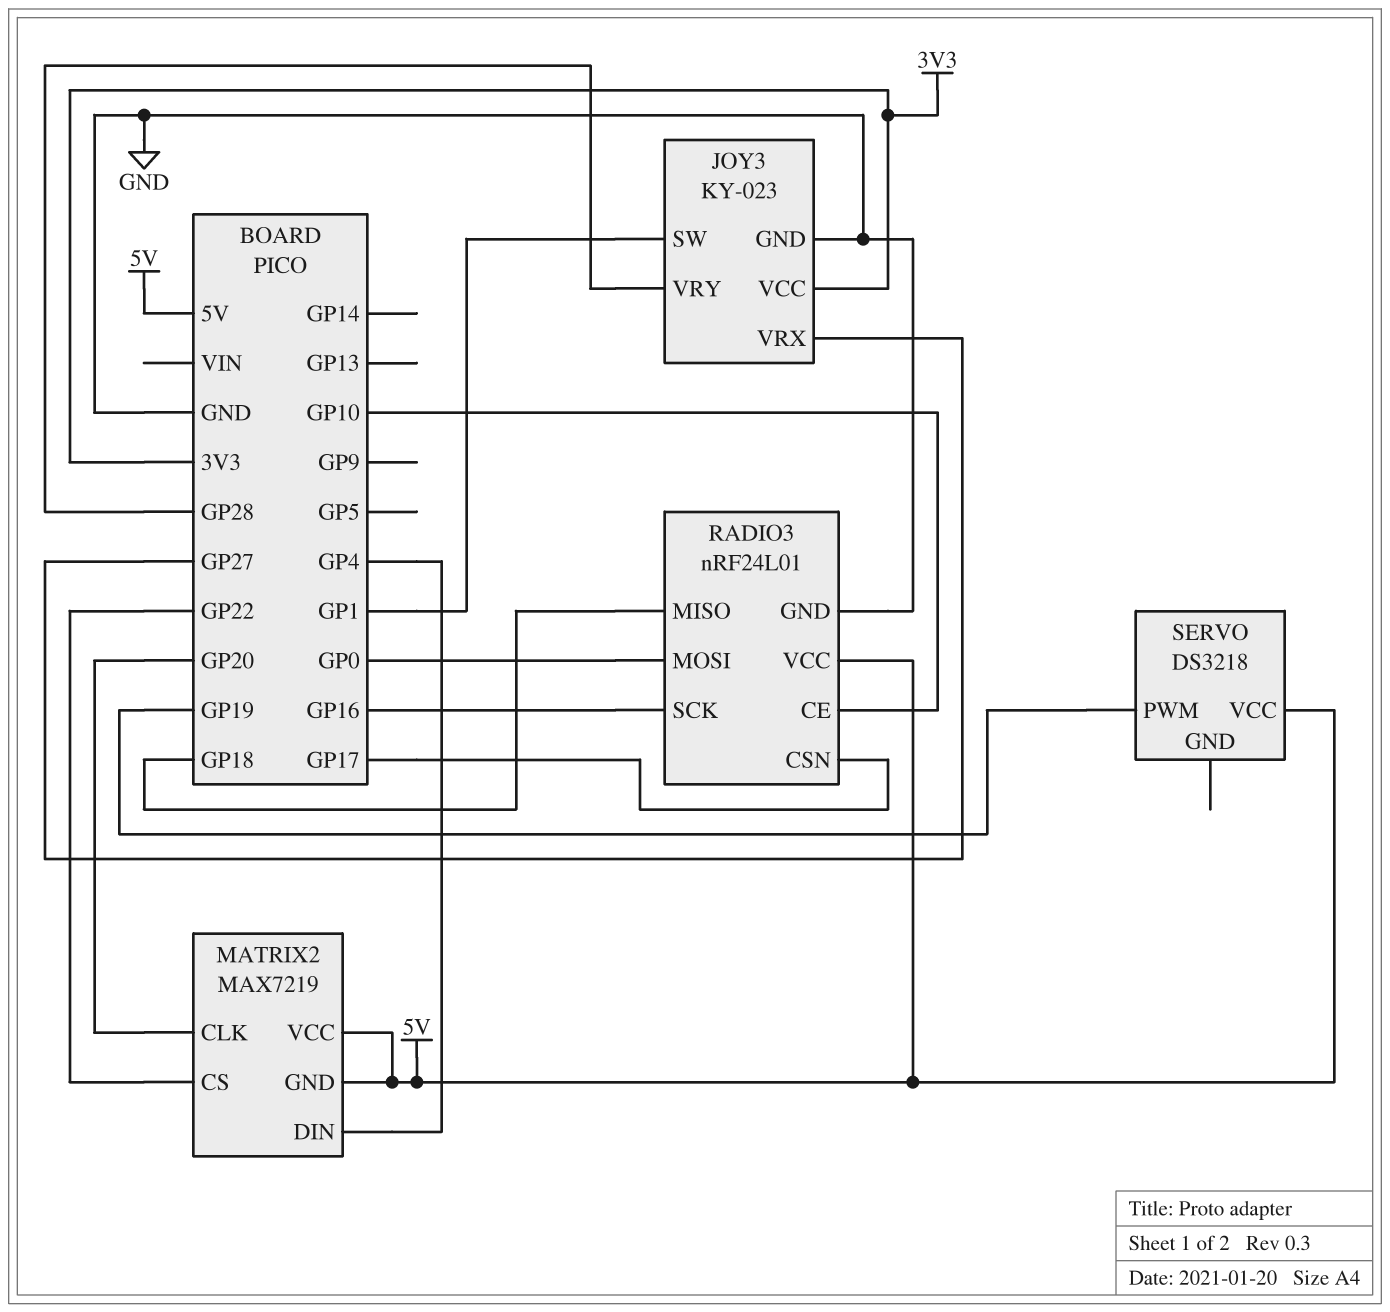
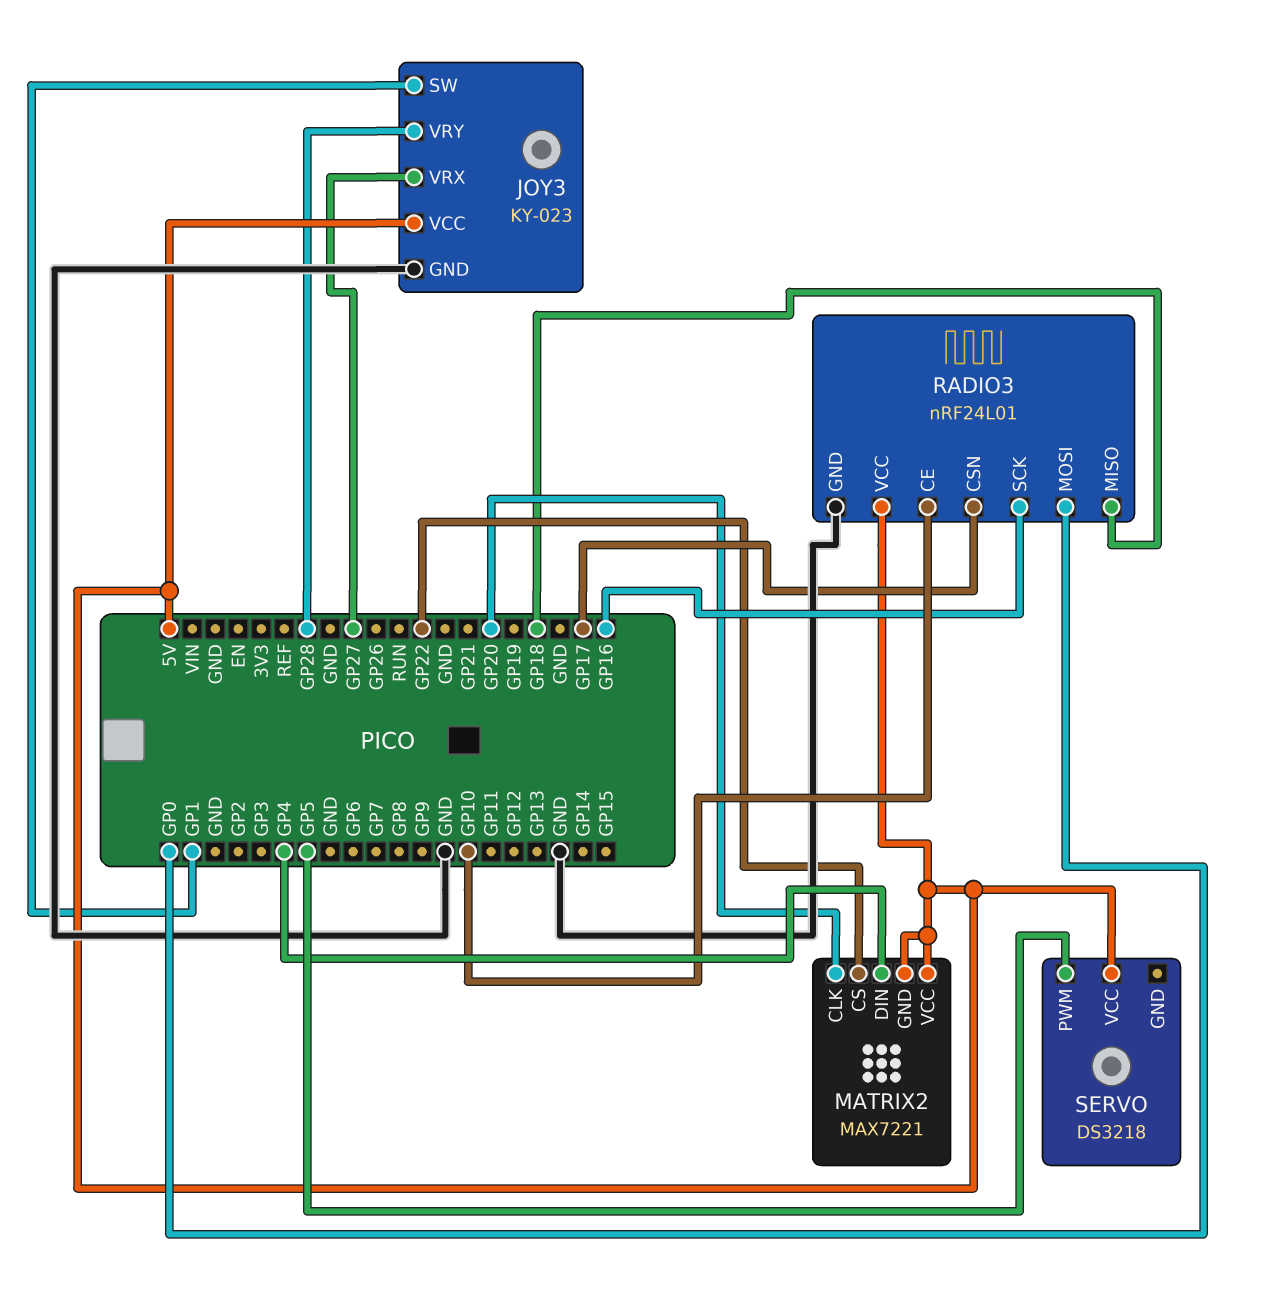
JOY3 pin VCC: 3V3 -> 5V
MATRIX2: MAX7219 -> MAX7221
SERVO pin PWM: GP19 -> GP5

